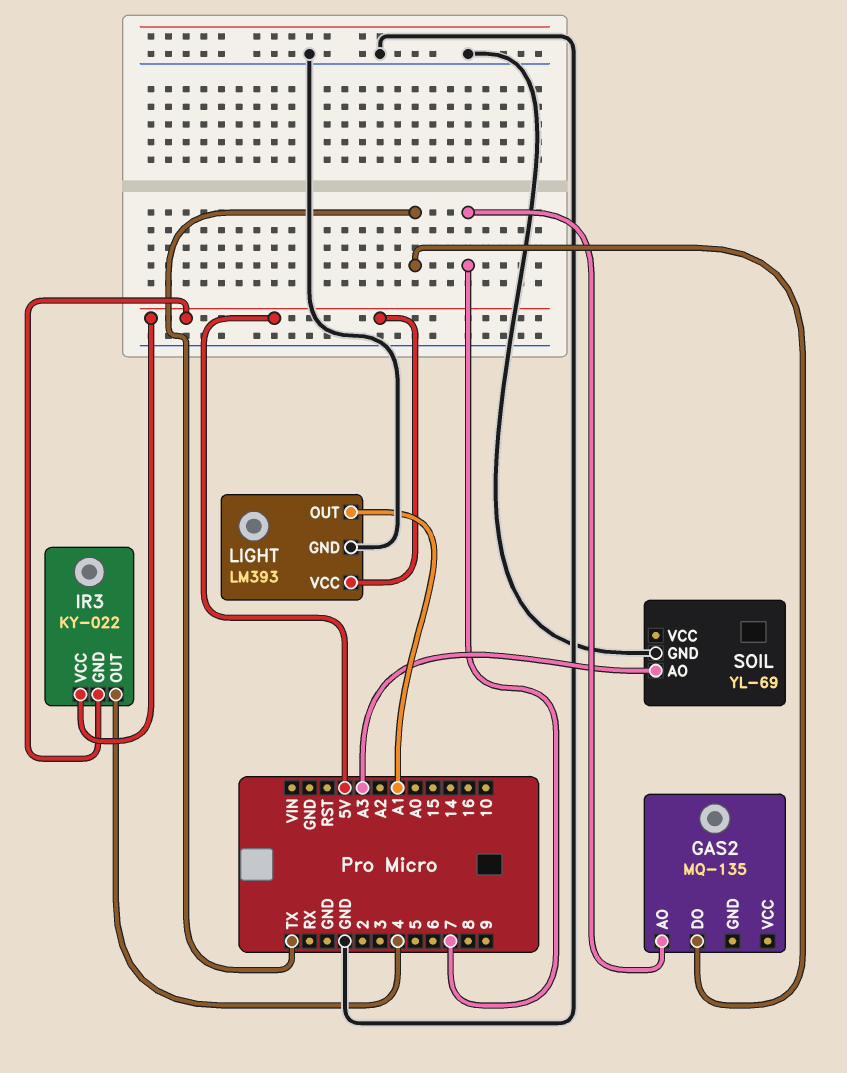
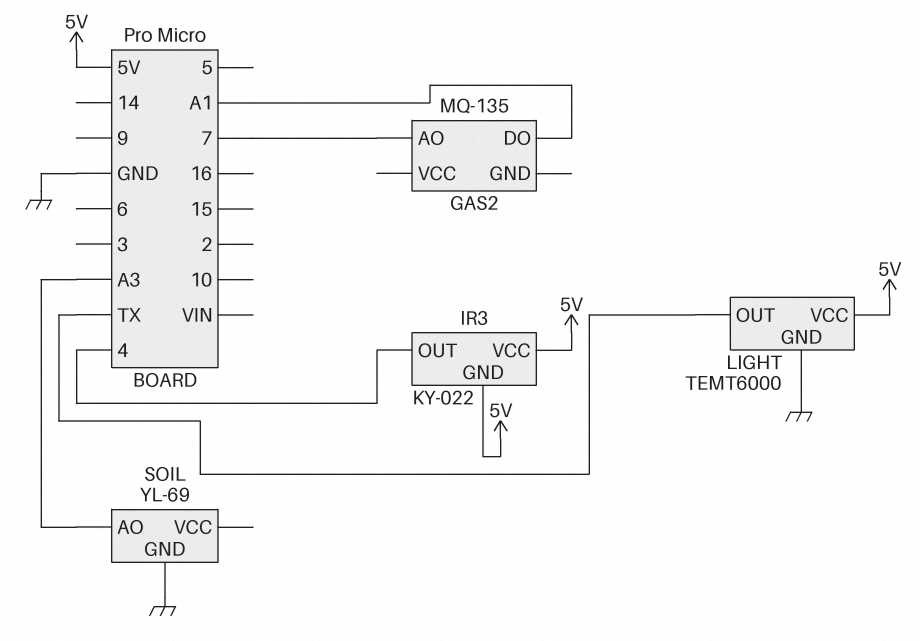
GAS2 pin DO: TX -> A1
LIGHT: LM393 -> TEMT6000
LIGHT pin OUT: A1 -> TX

